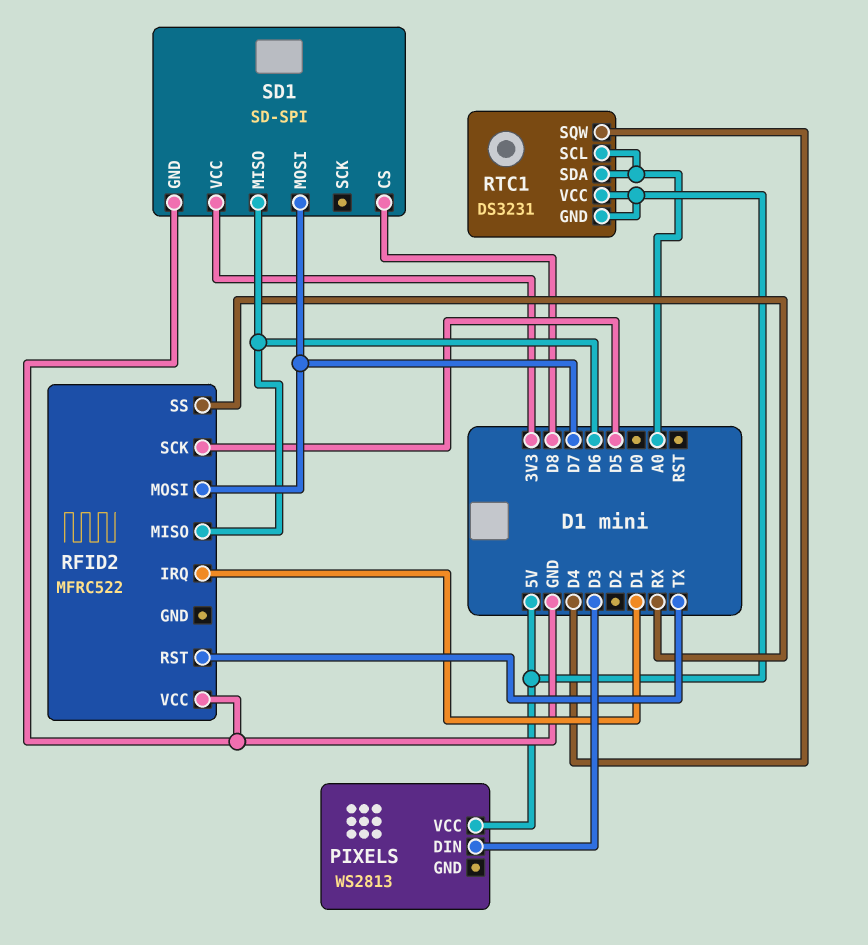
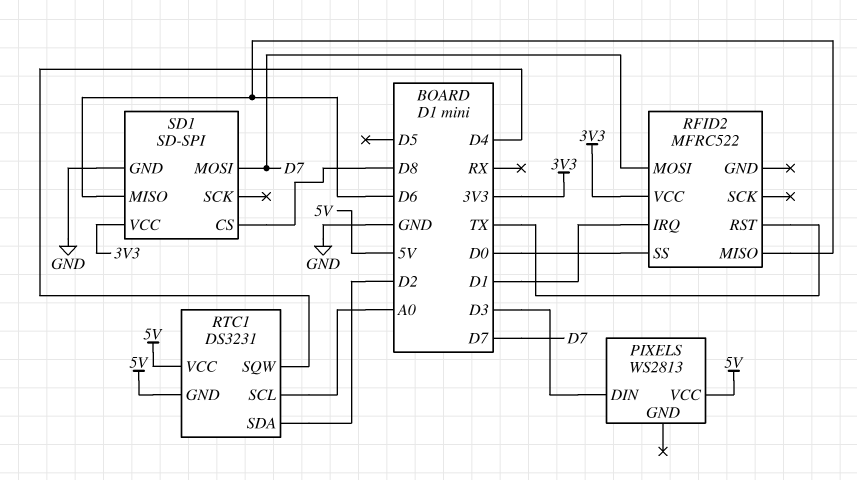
RFID2 pin SCK: D5 -> none
RFID2 pin SS: RX -> D0
RFID2 pin VCC: GND -> 3V3
RTC1 pin SDA: A0 -> D2

